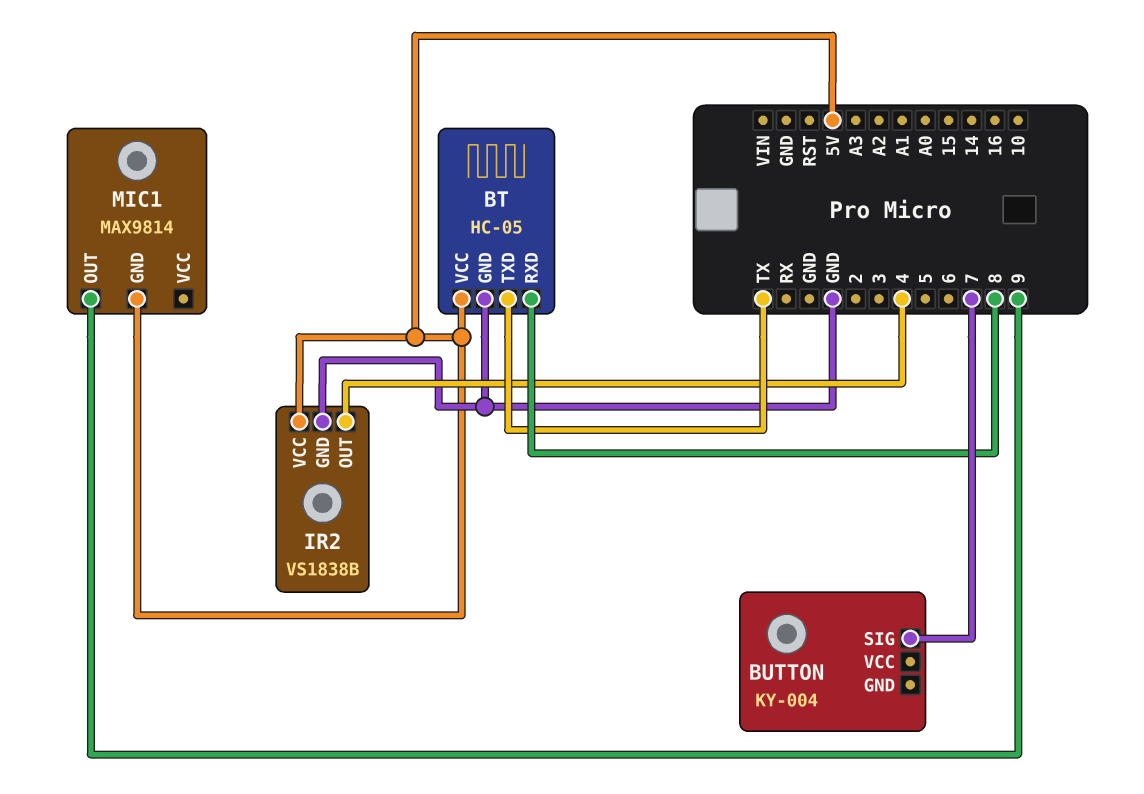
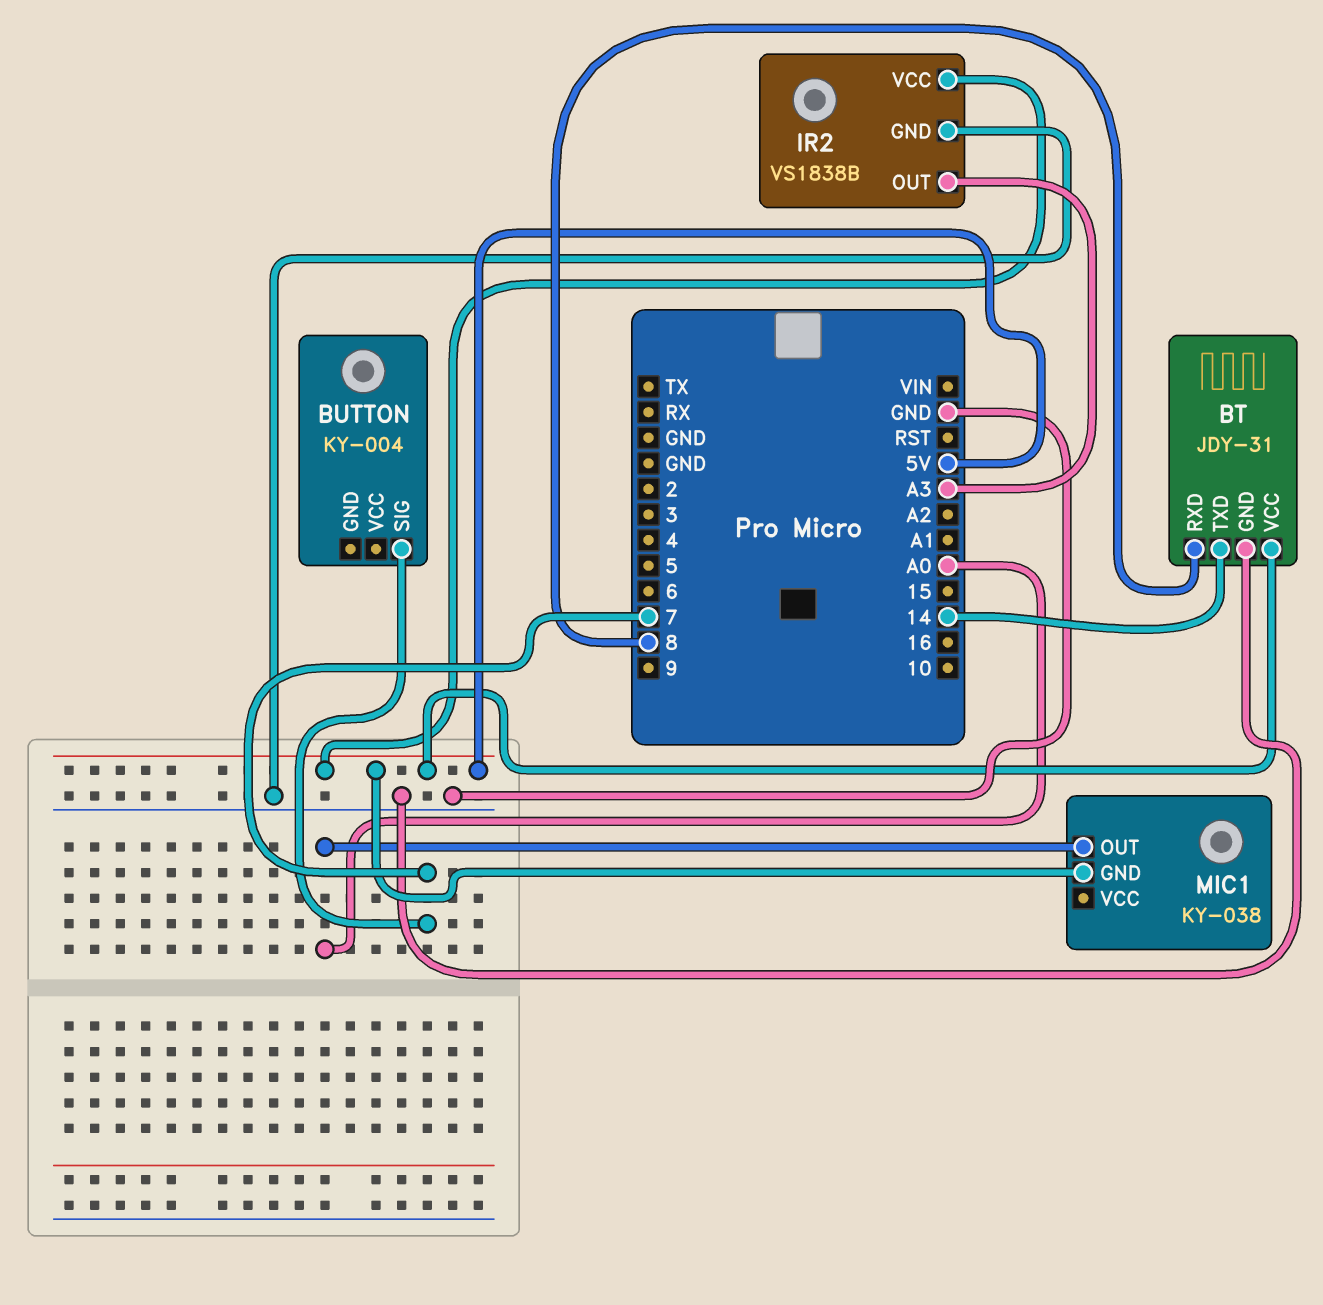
BT: HC-05 -> JDY-31
BT pin TXD: TX -> 14
IR2 pin OUT: 4 -> A3
MIC1: MAX9814 -> KY-038
MIC1 pin OUT: 9 -> A0

